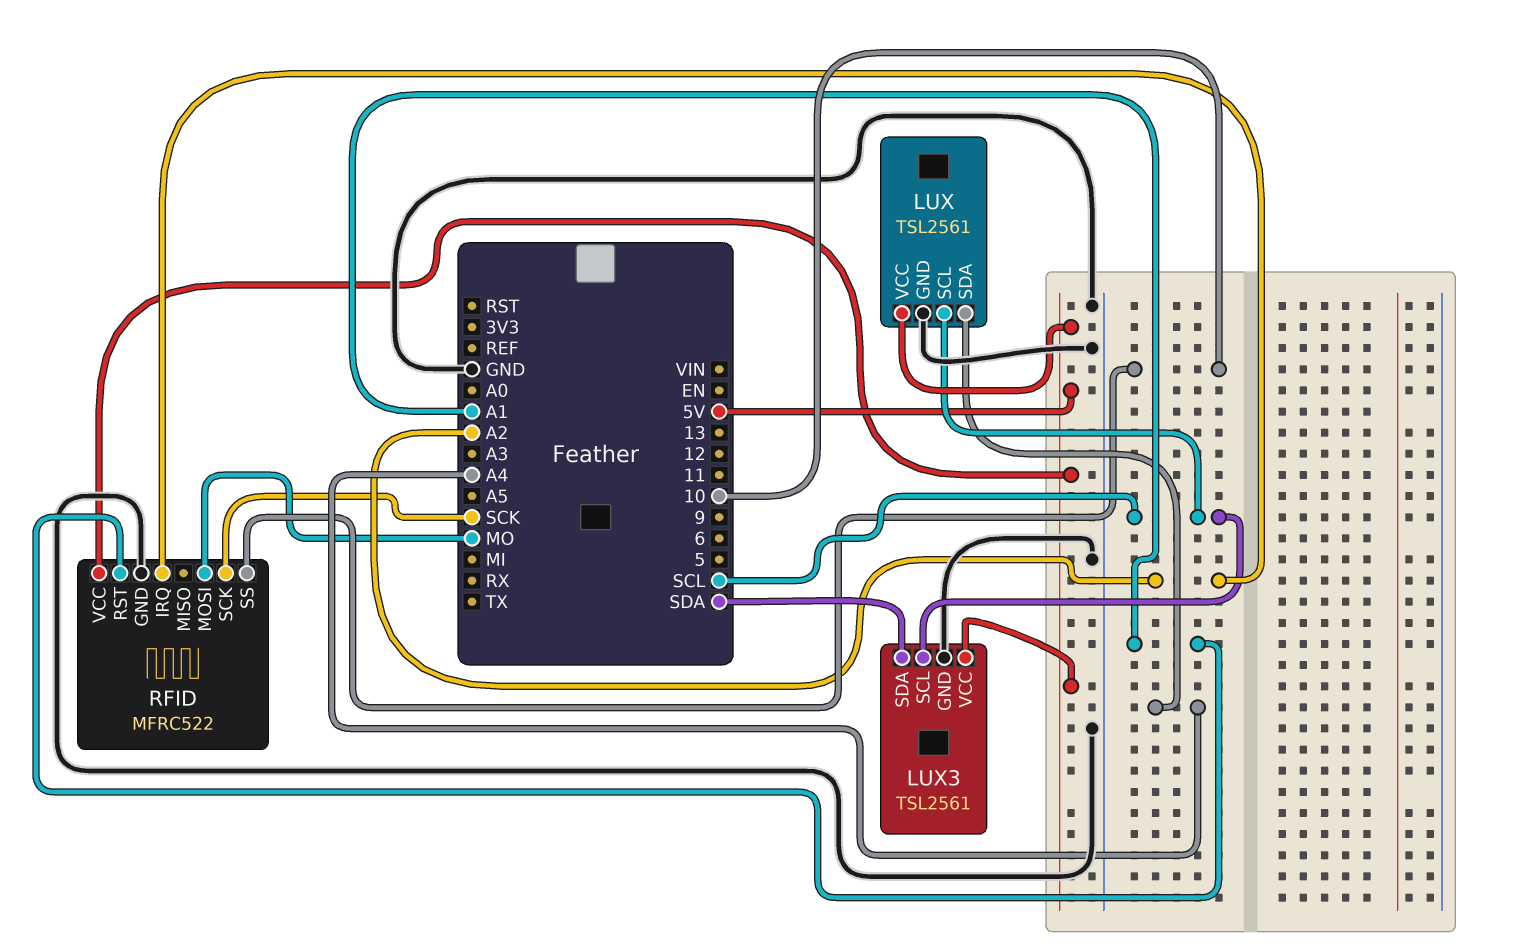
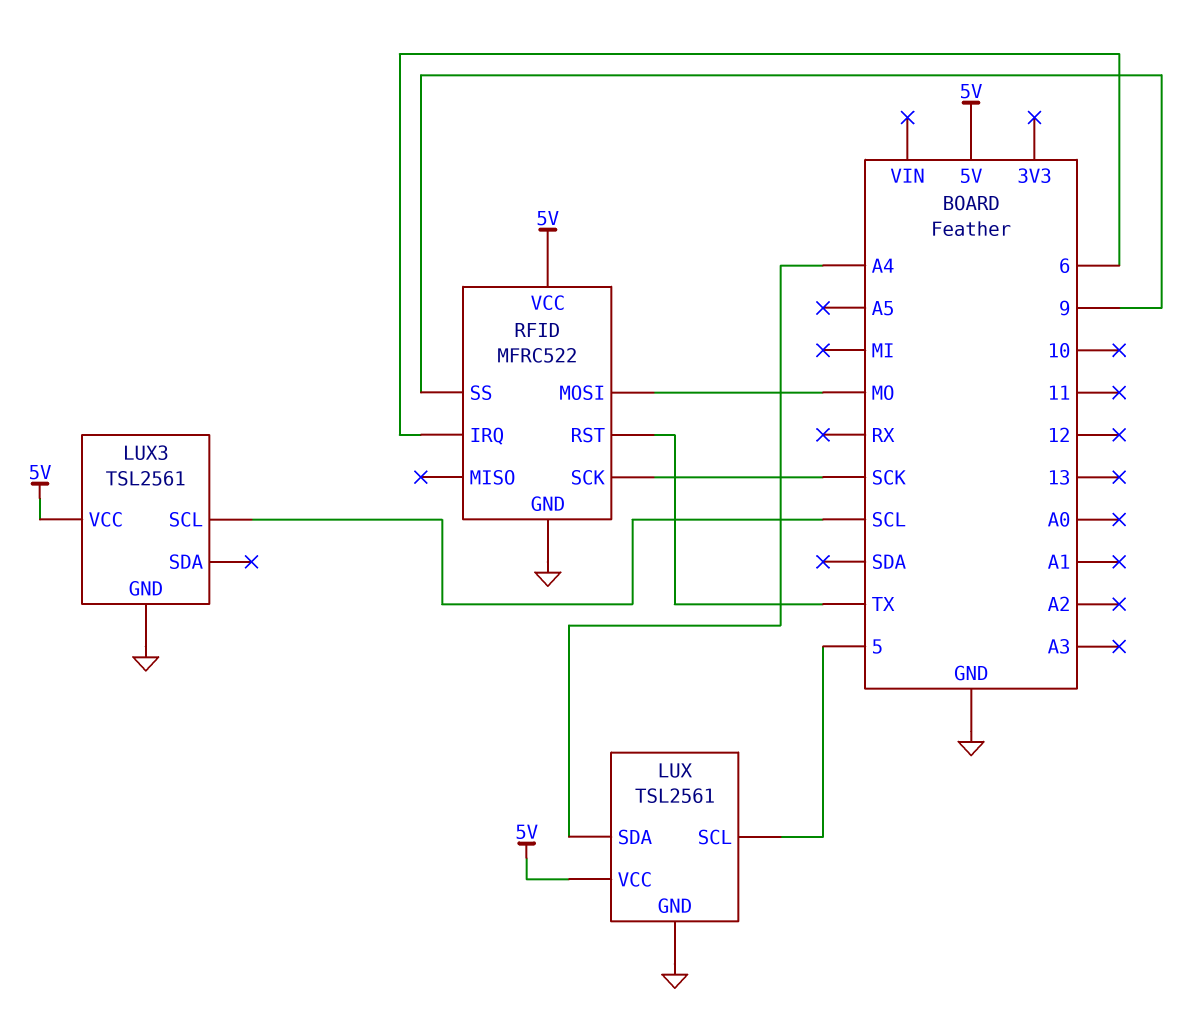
LUX pin SCL: SCL -> 5
LUX3 pin SDA: SDA -> none
RFID pin IRQ: A2 -> 6
RFID pin RST: A1 -> TX
RFID pin SS: 10 -> 9

